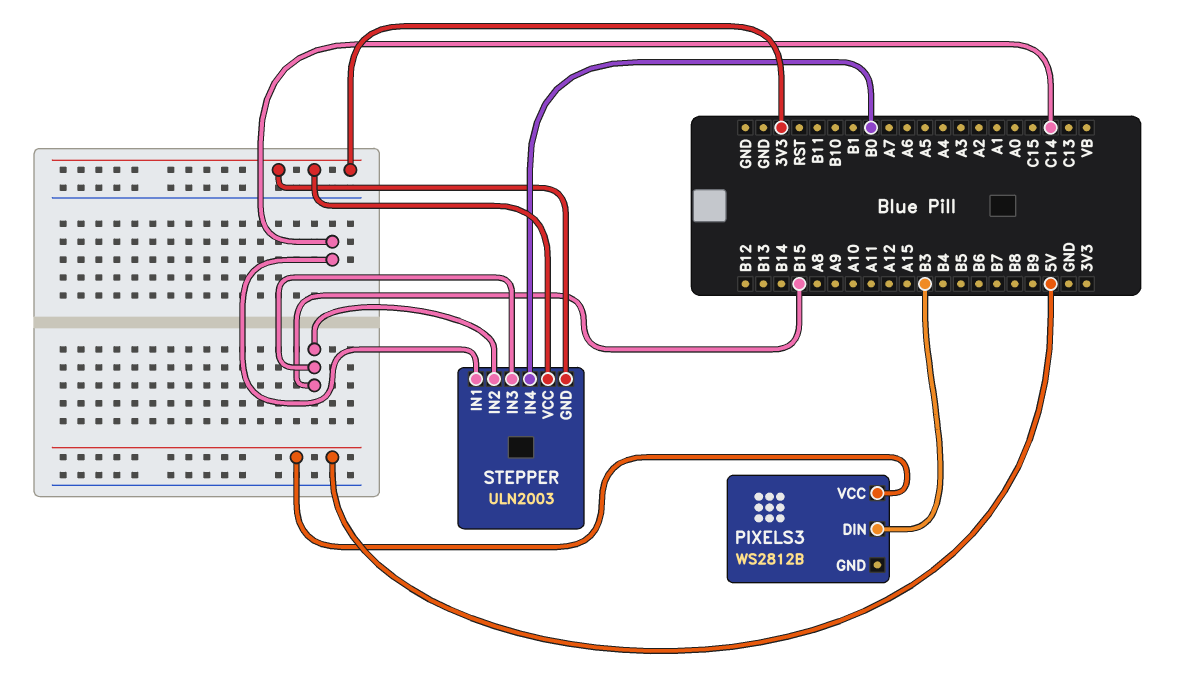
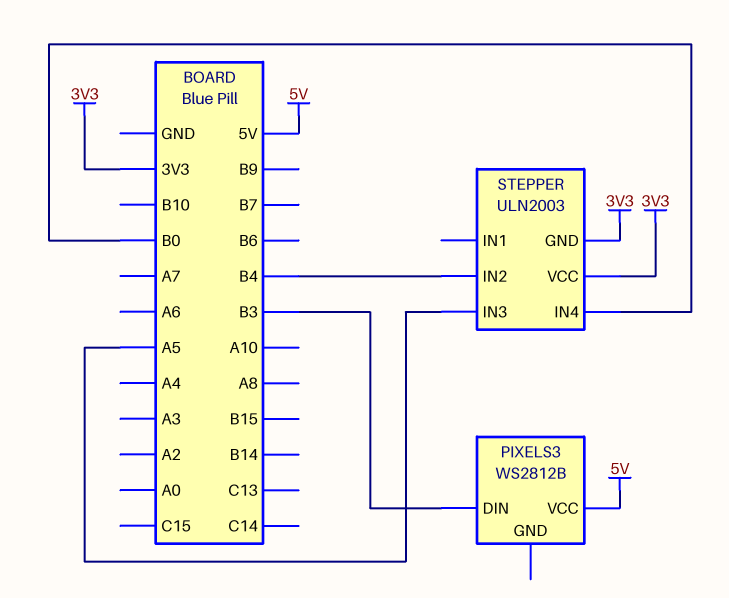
STEPPER pin IN1: C14 -> none
STEPPER pin IN2: B15 -> B4
STEPPER pin IN3: B15 -> A5

